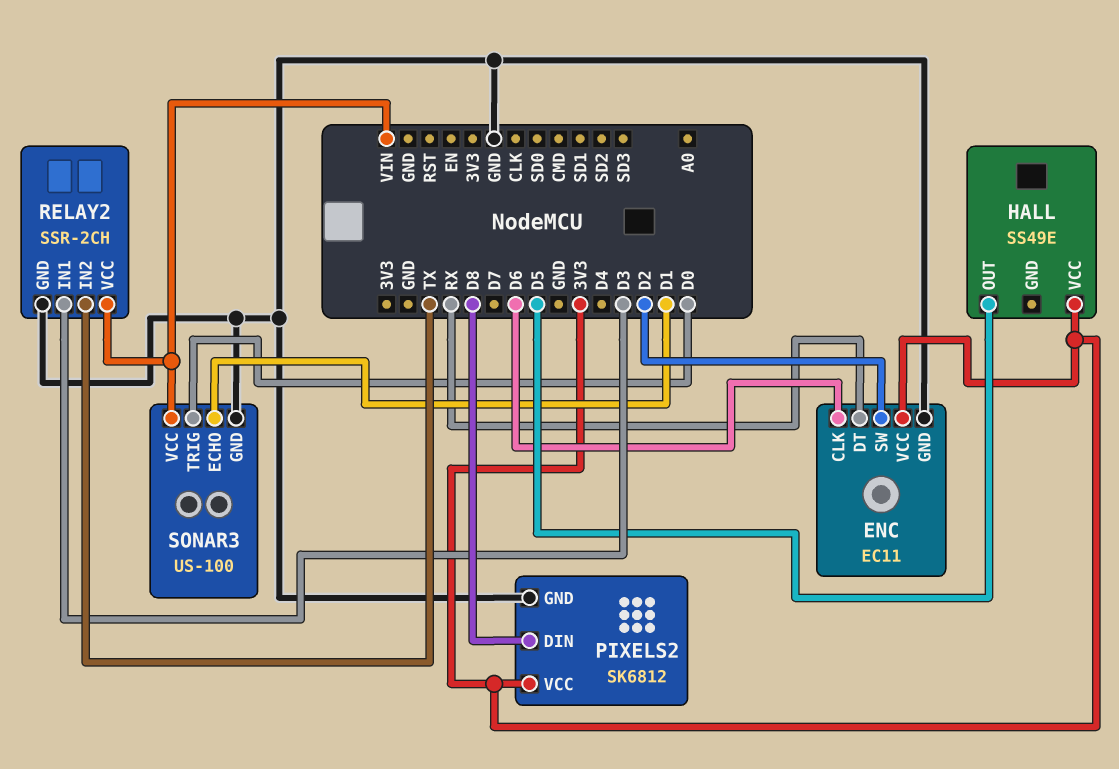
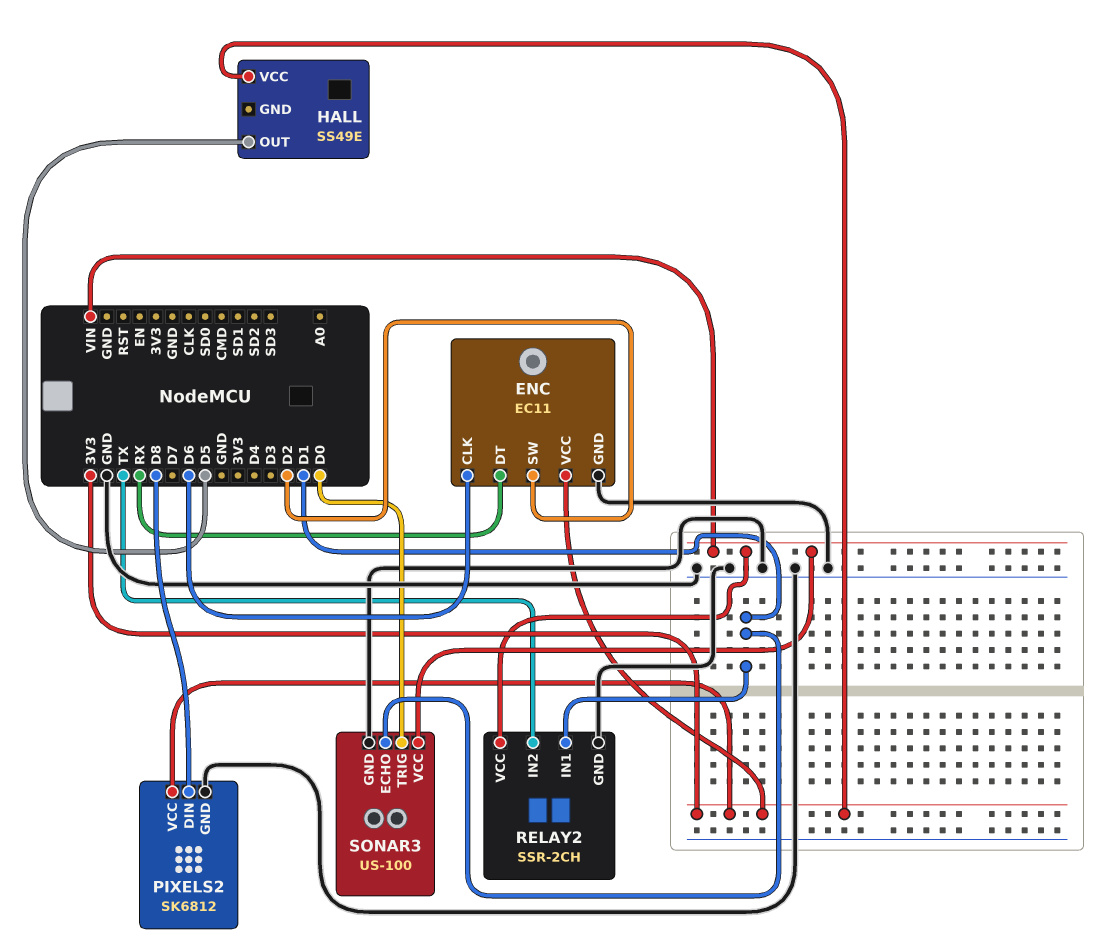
RELAY2 pin IN1: D3 -> D1

